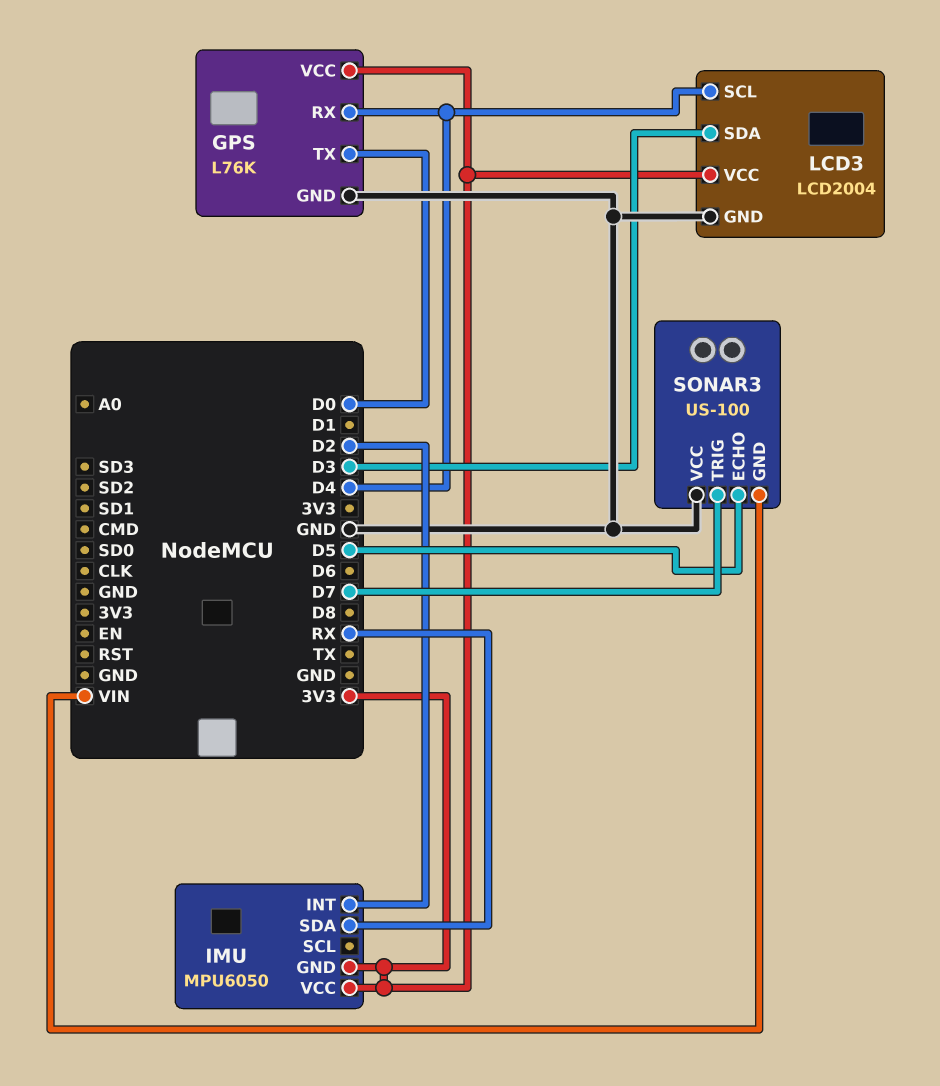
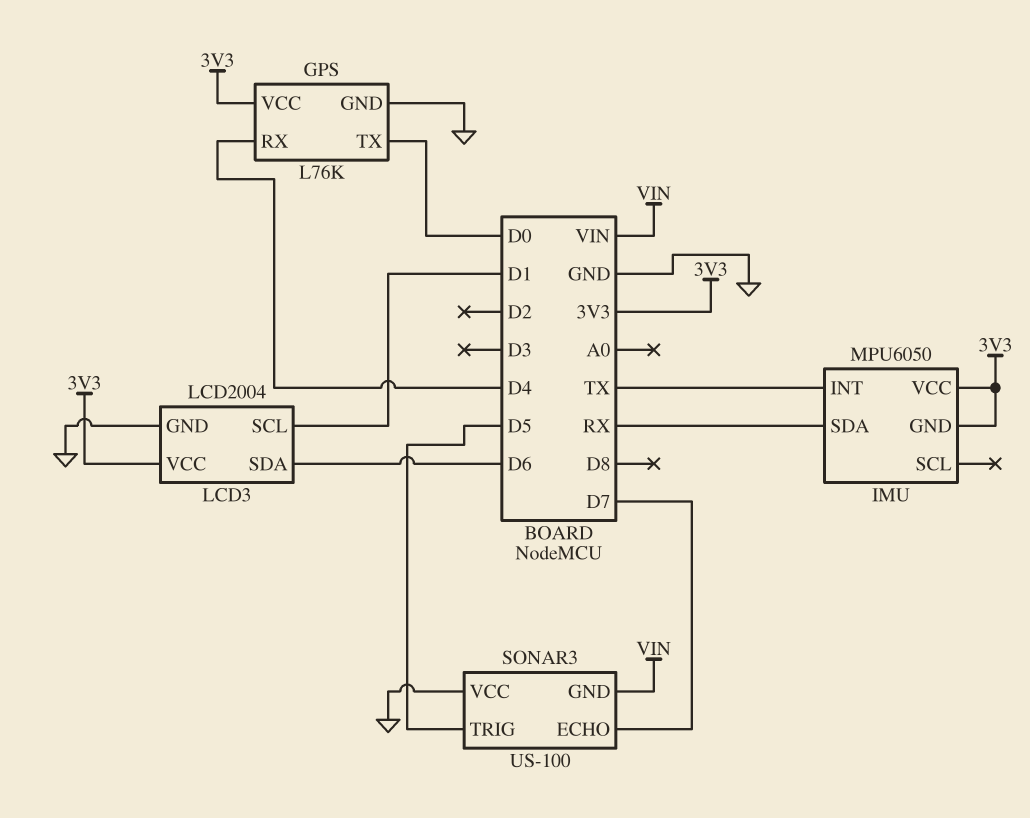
IMU pin INT: D2 -> TX
LCD3 pin SCL: D4 -> D1
LCD3 pin SDA: D3 -> D6
SONAR3 pin ECHO: D5 -> D7
SONAR3 pin TRIG: D7 -> D5

